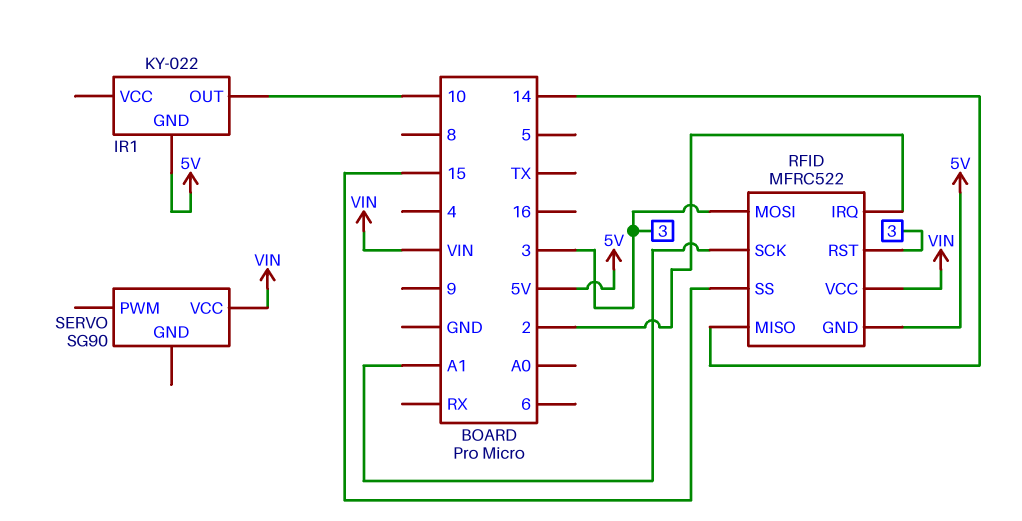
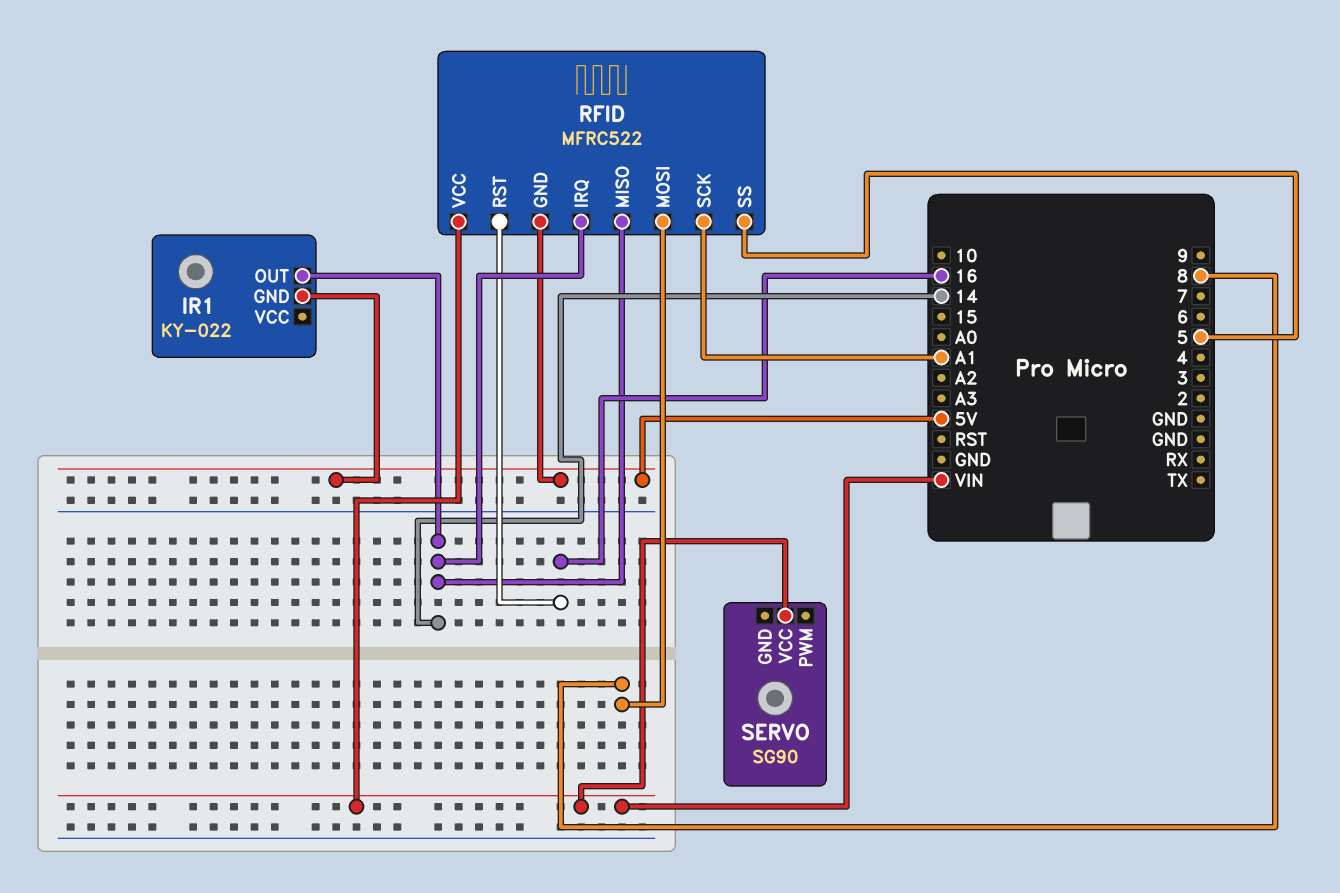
IR1 pin OUT: 10 -> 14
RFID pin IRQ: 2 -> 14
RFID pin MOSI: 3 -> 8
RFID pin RST: 3 -> 16
RFID pin SS: 15 -> 5

